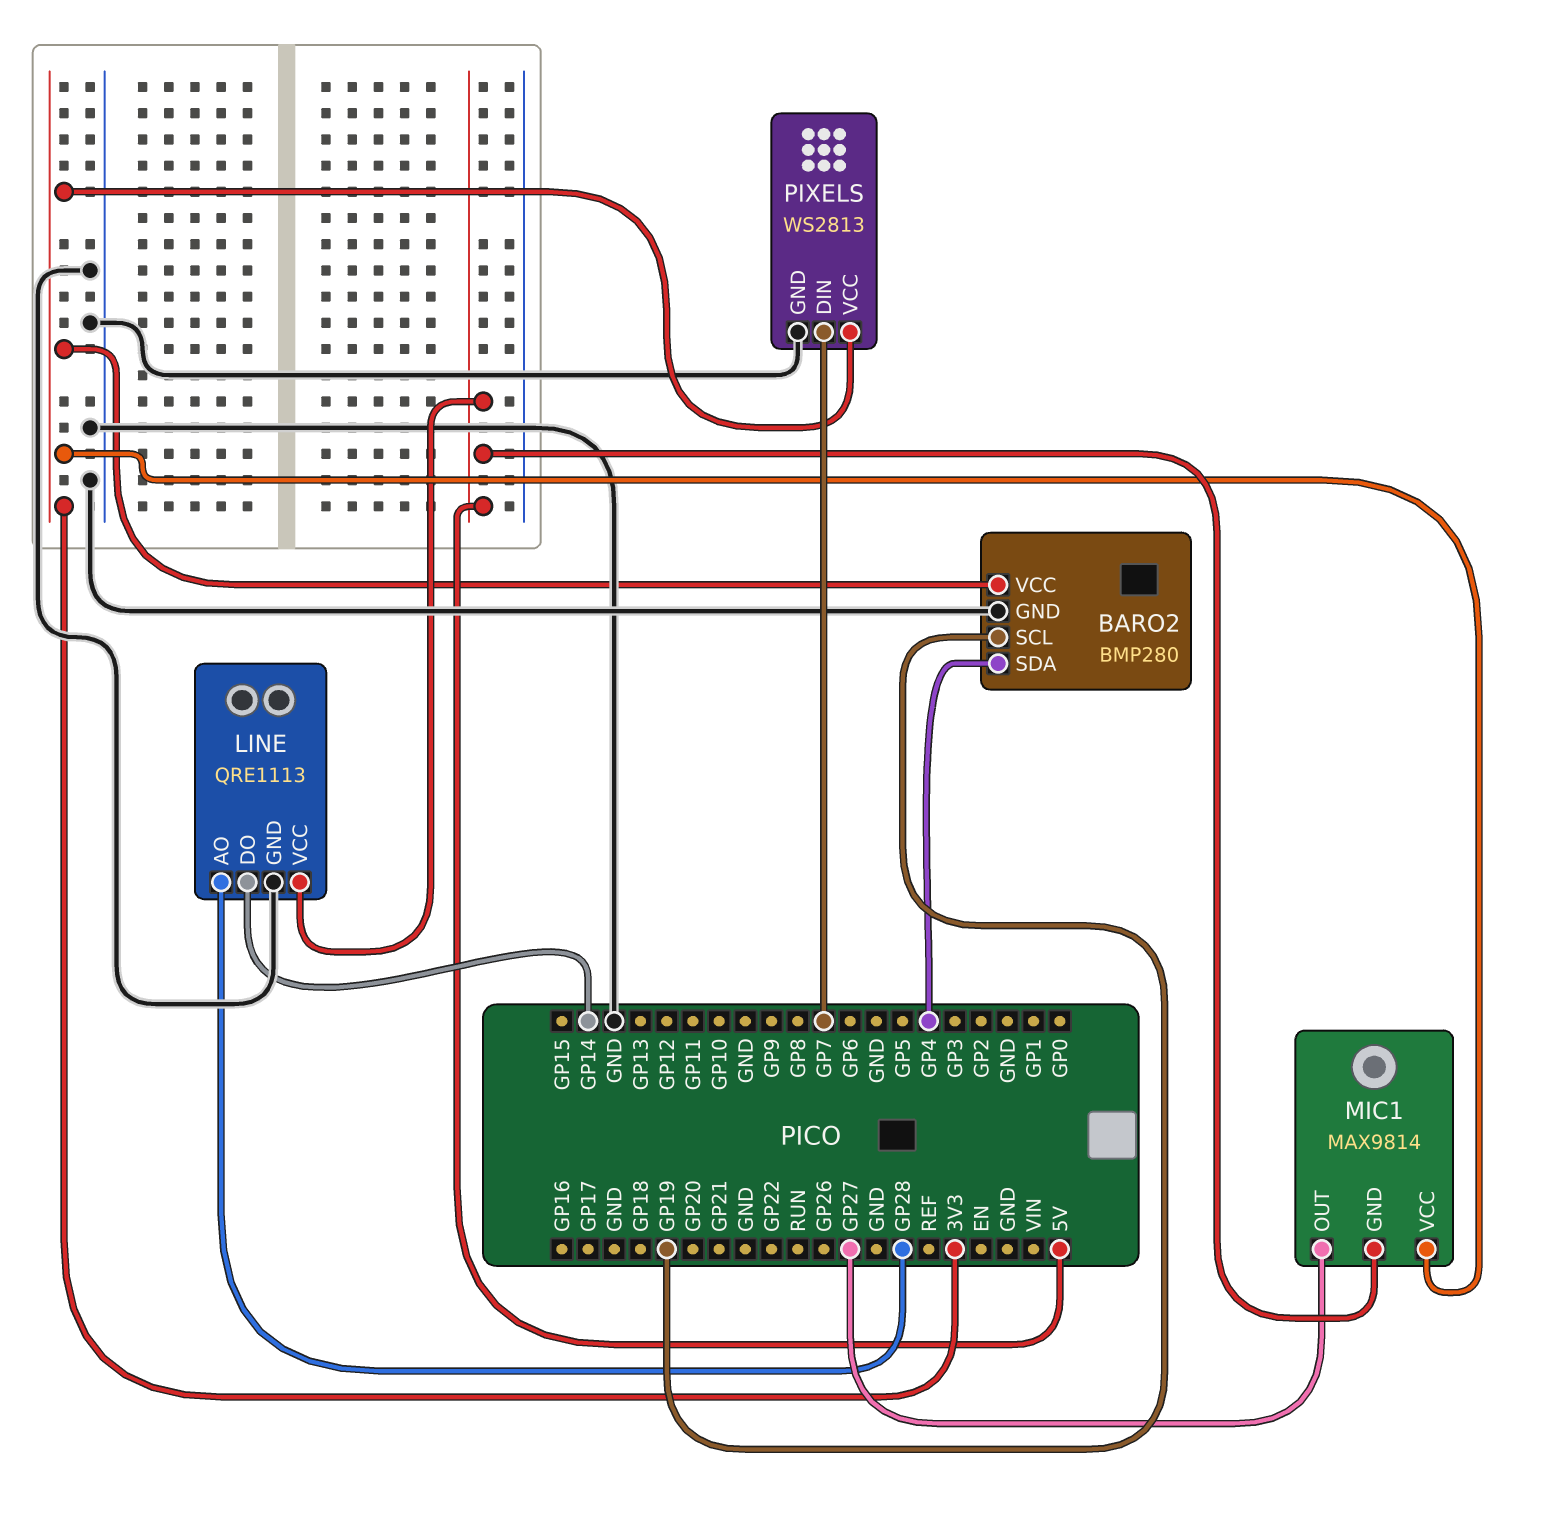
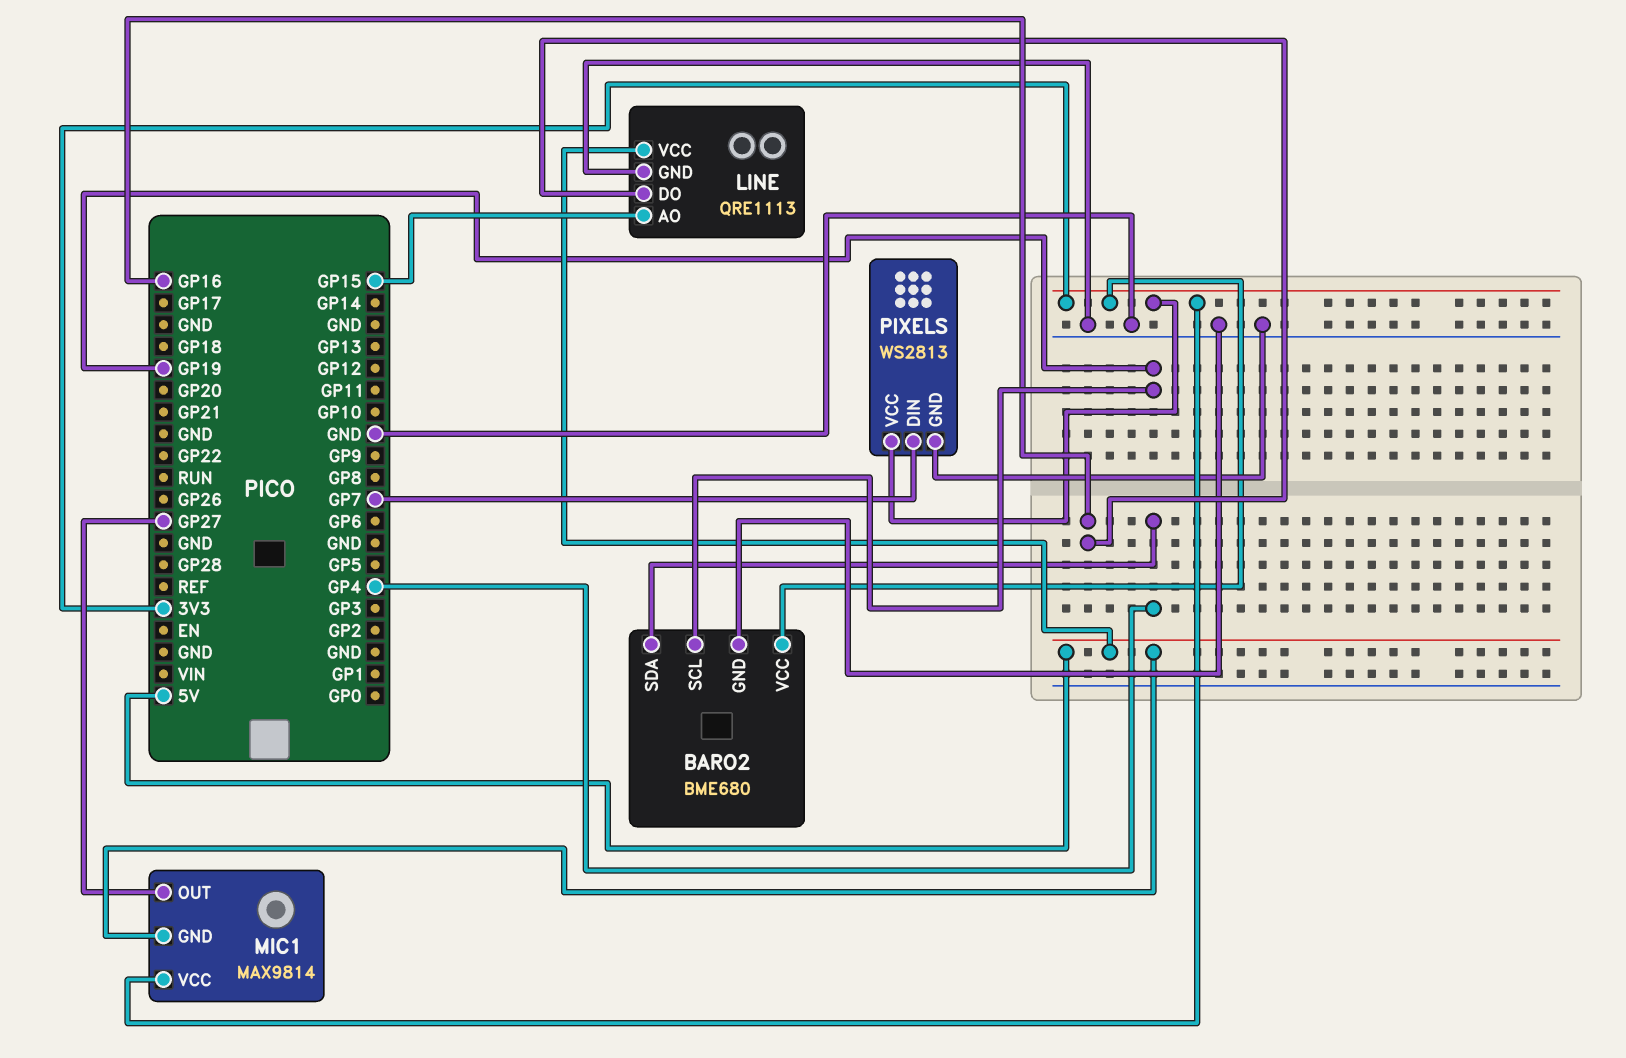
BARO2: BMP280 -> BME680
LINE pin AO: GP28 -> GP15
LINE pin DO: GP14 -> GP16

